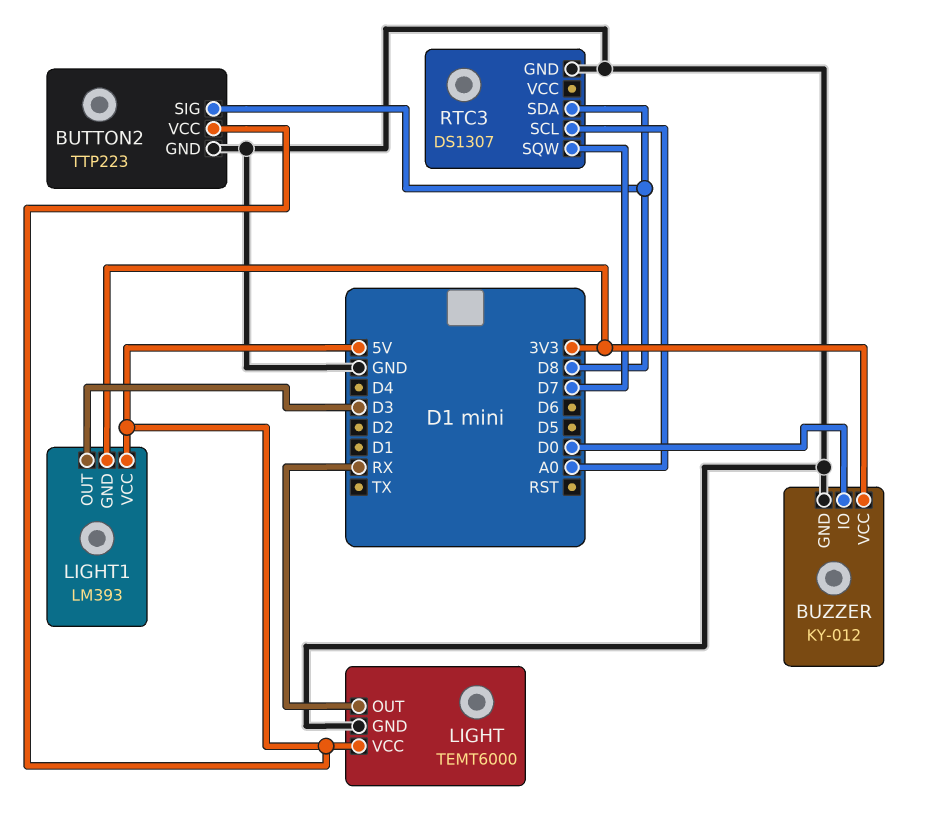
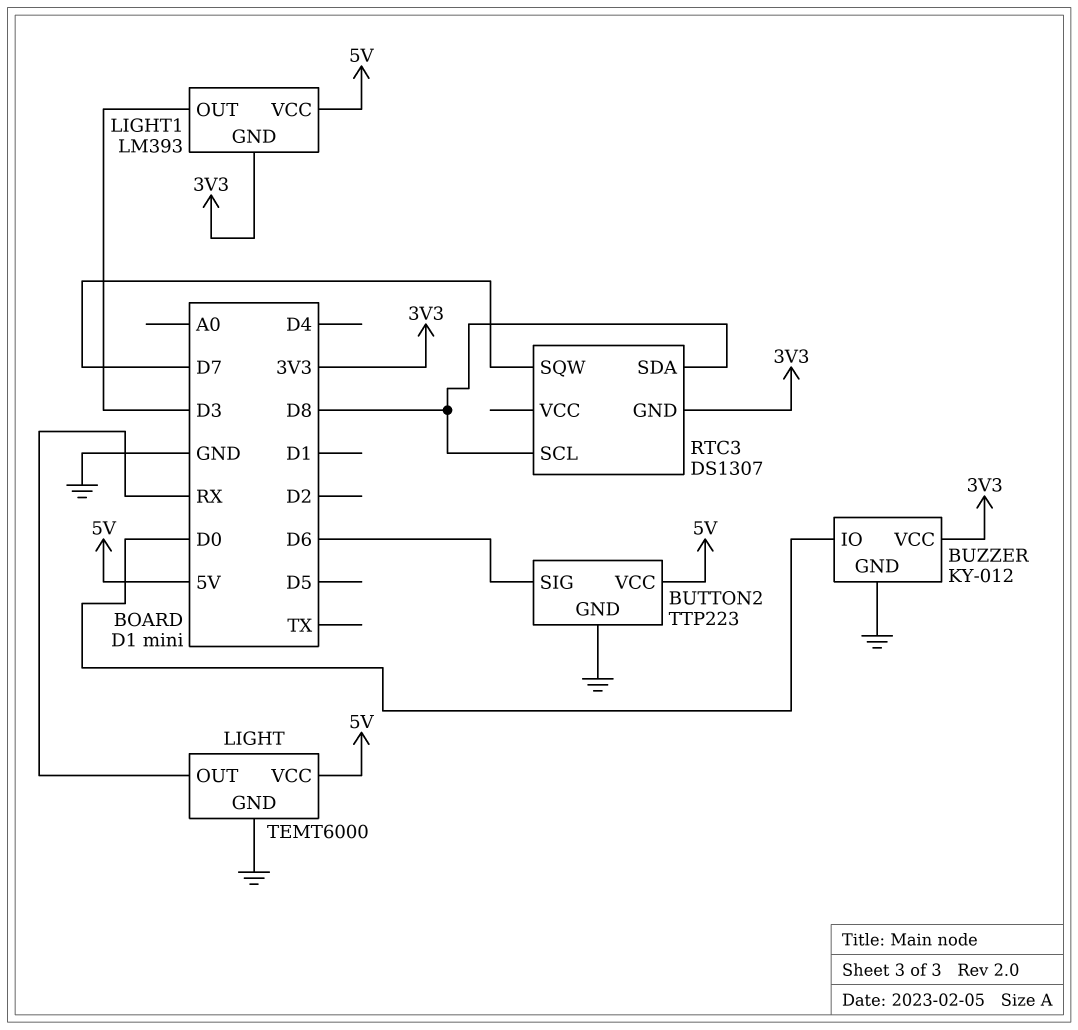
BUTTON2 pin SIG: D8 -> D6
RTC3 pin GND: GND -> 3V3
RTC3 pin SCL: A0 -> D8

